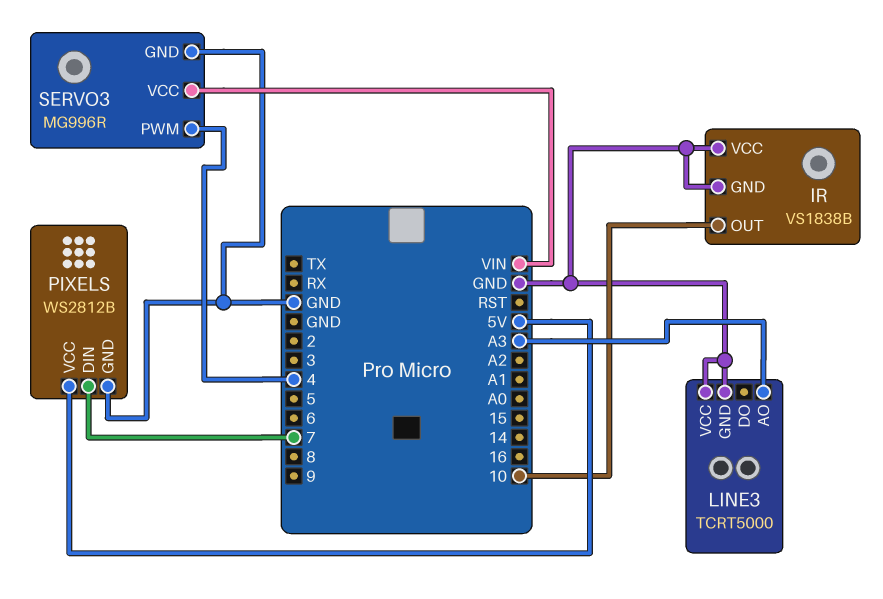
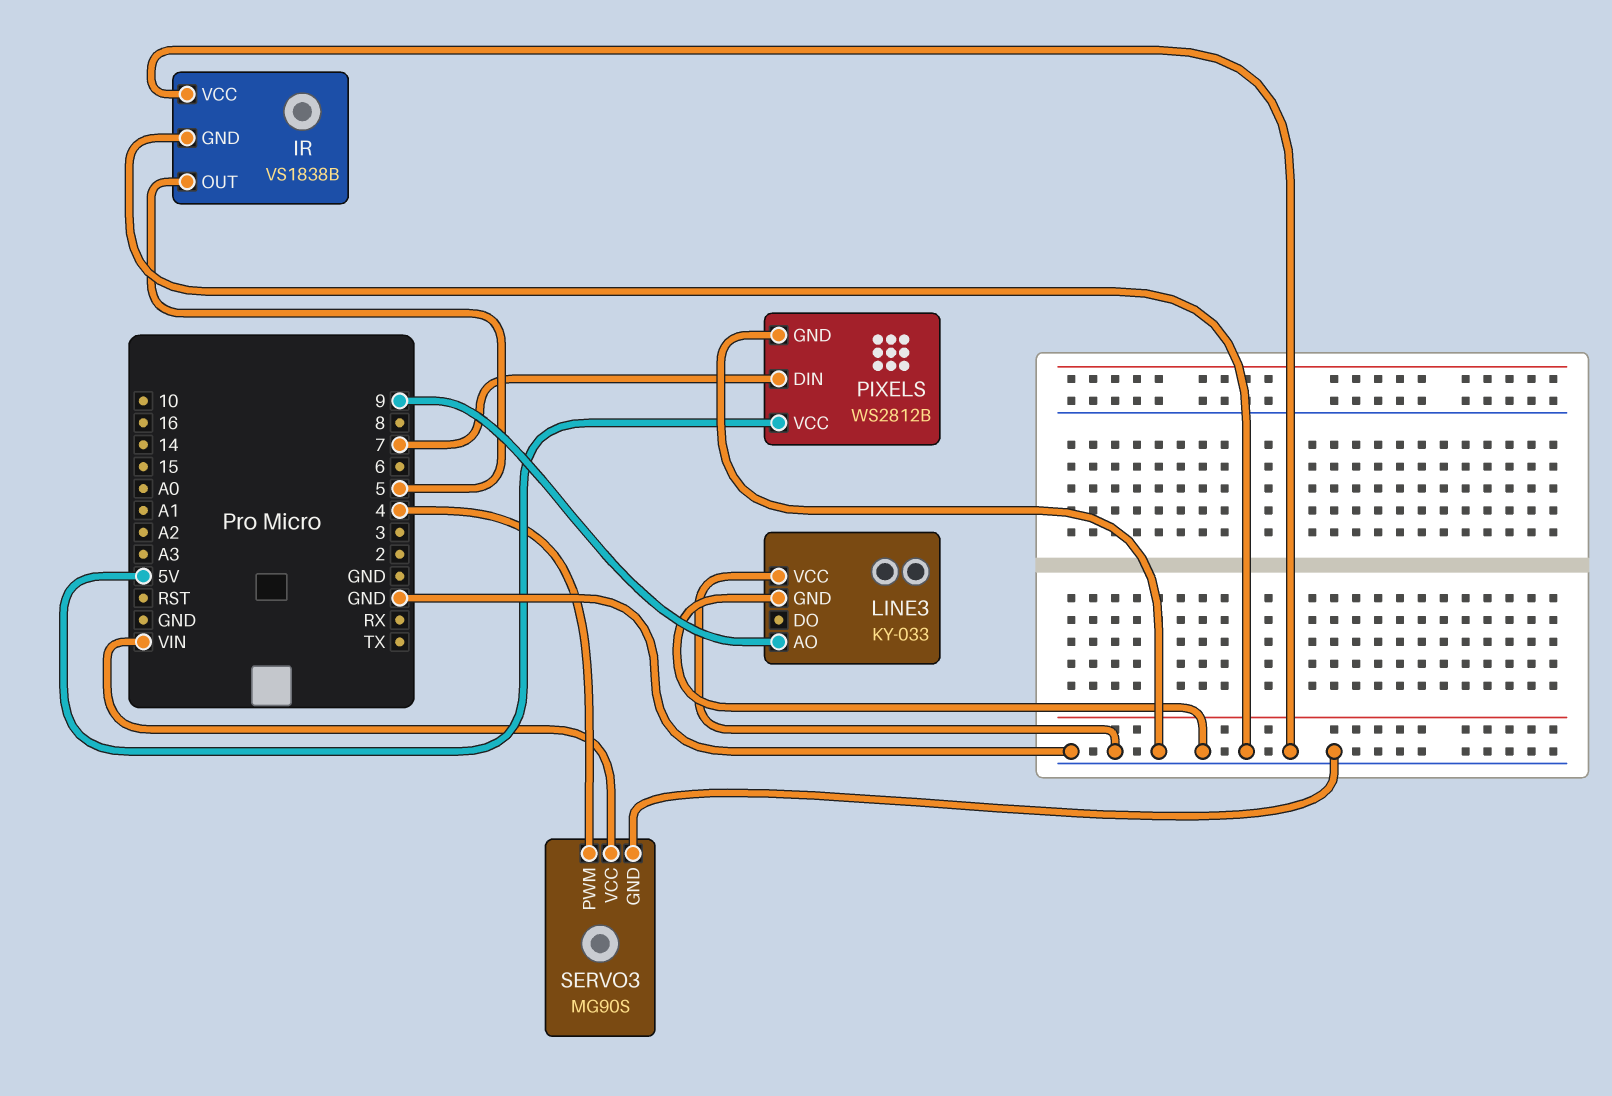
IR pin OUT: 10 -> 5
LINE3: TCRT5000 -> KY-033
LINE3 pin AO: A3 -> 9
SERVO3: MG996R -> MG90S

